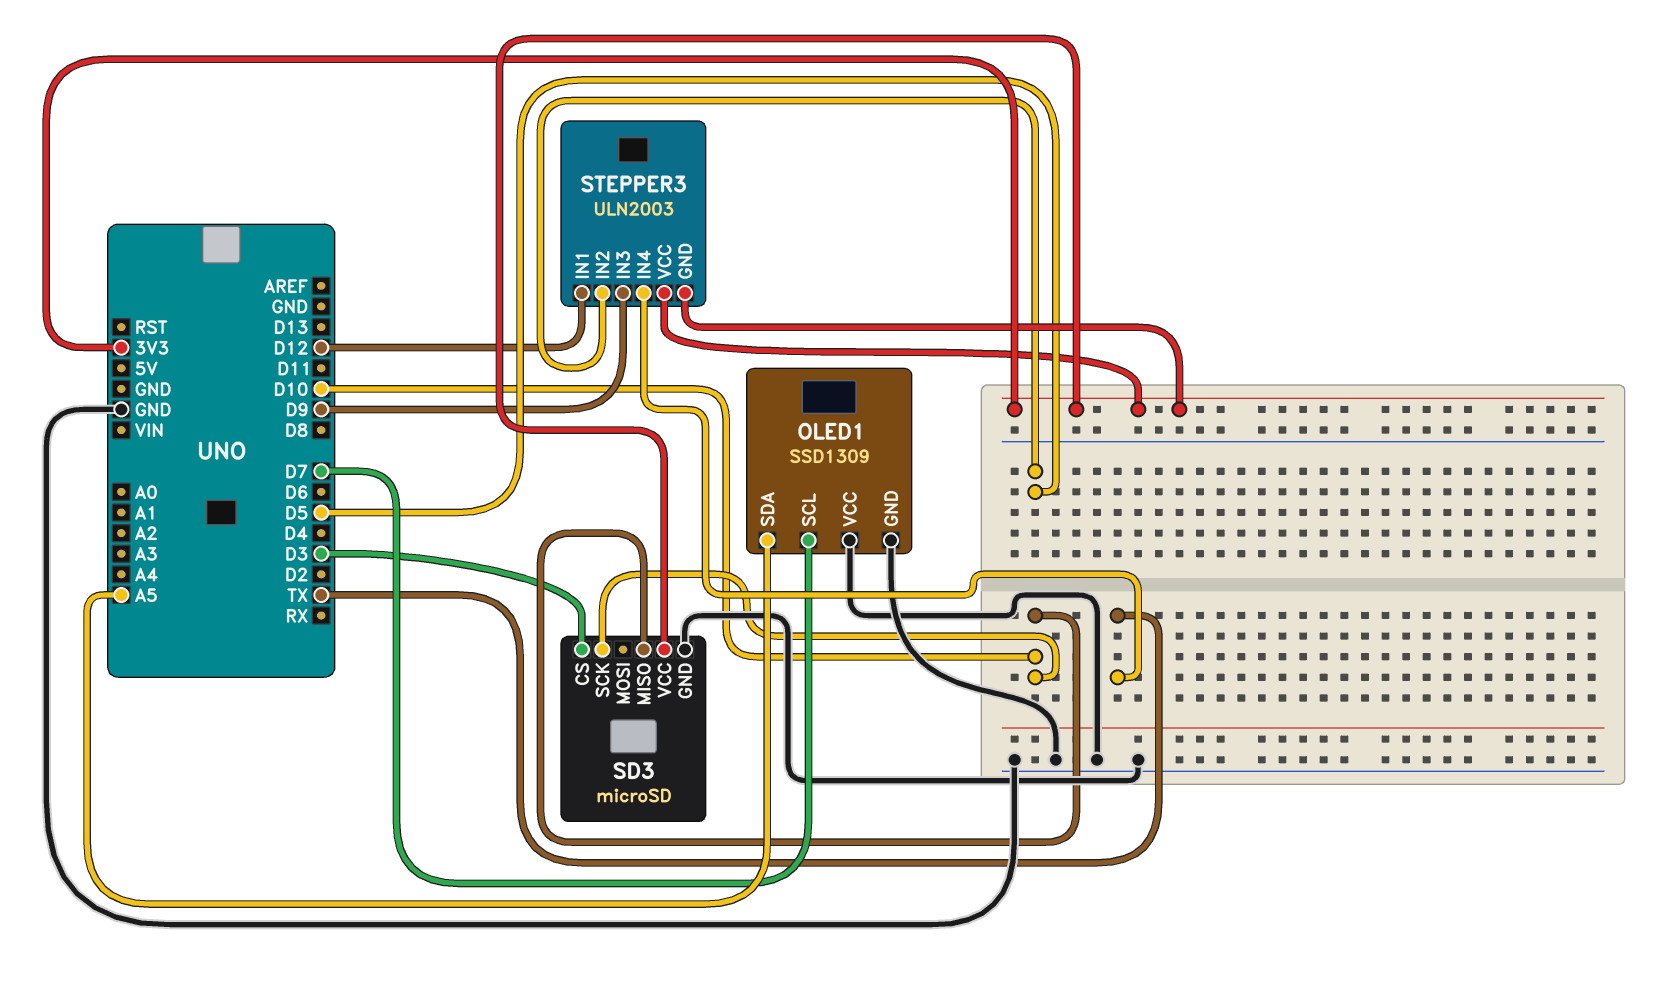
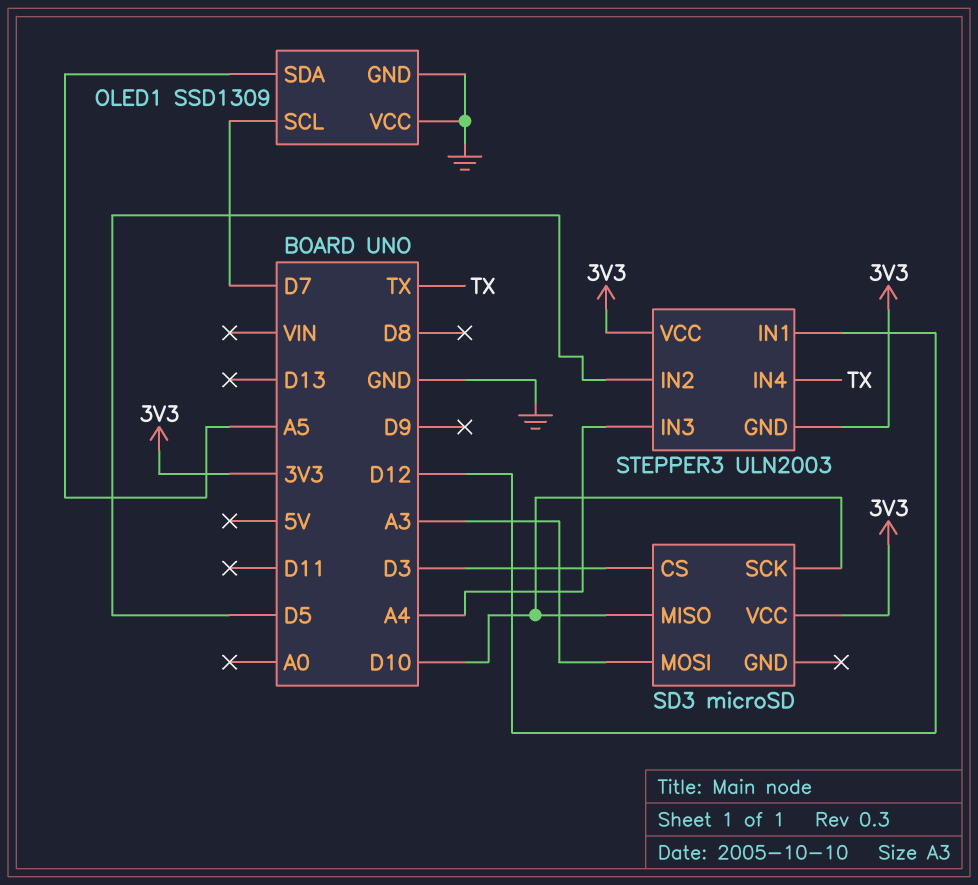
SD3 pin GND: GND -> none
SD3 pin MOSI: none -> A3
STEPPER3 pin IN3: D9 -> A4

